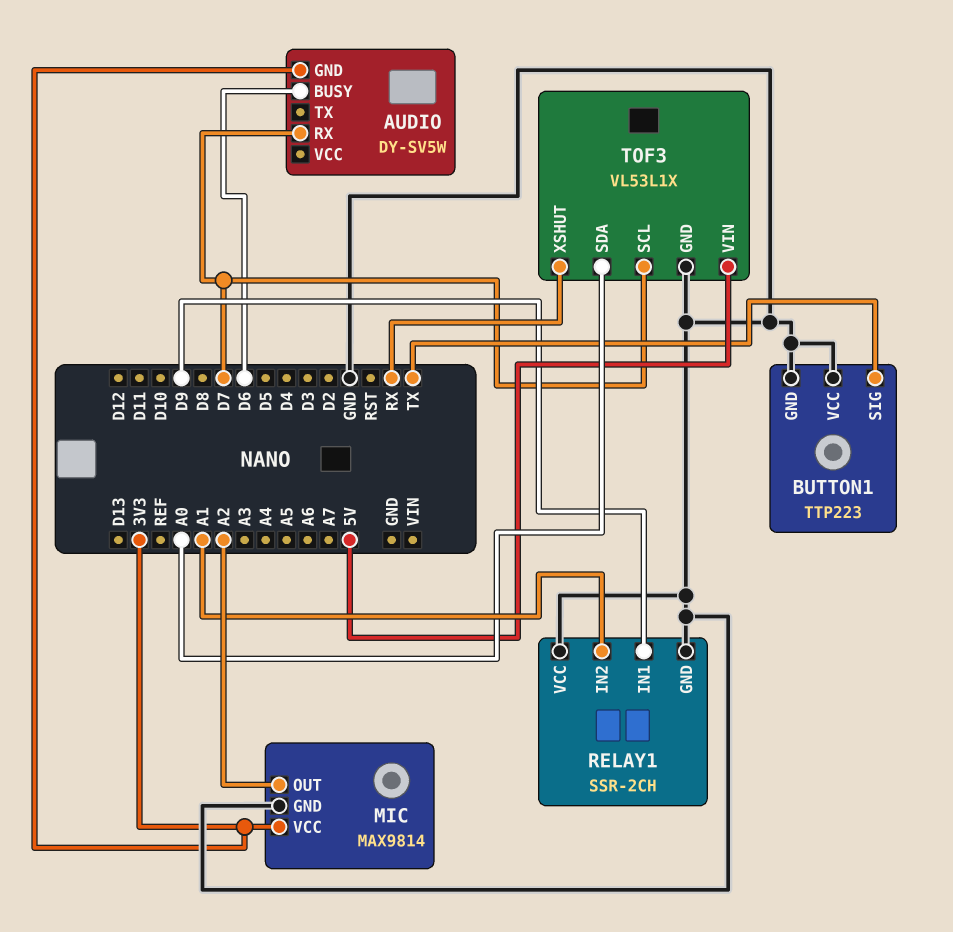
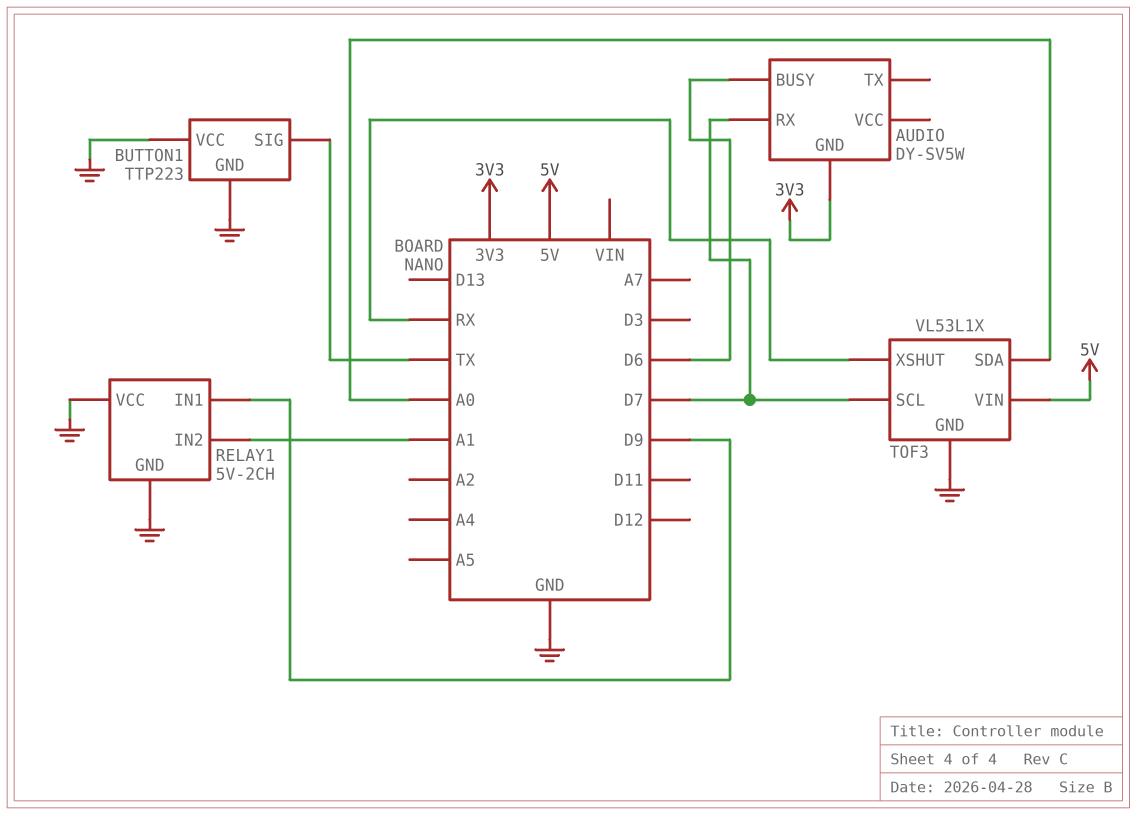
MIC: MAX9814 -> none
MIC pin GND: GND -> none
MIC pin OUT: A2 -> none
MIC pin VCC: 3V3 -> none
RELAY1: SSR-2CH -> 5V-2CH

